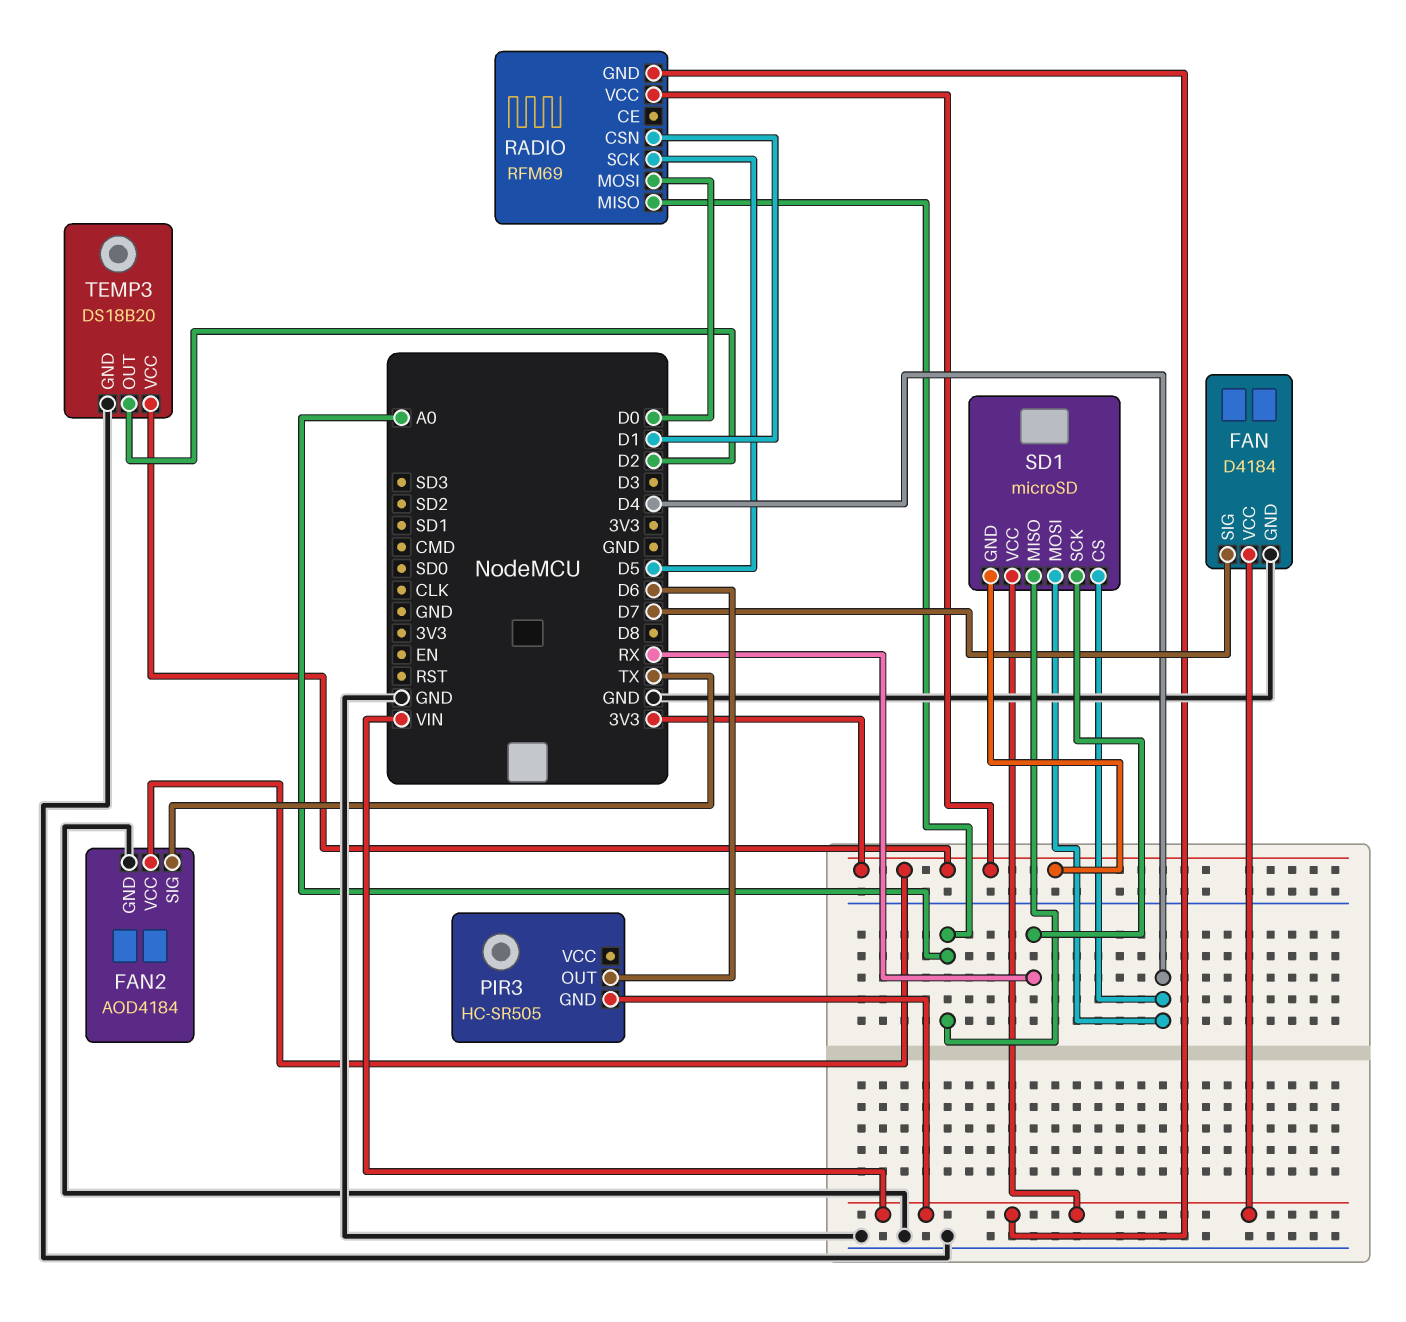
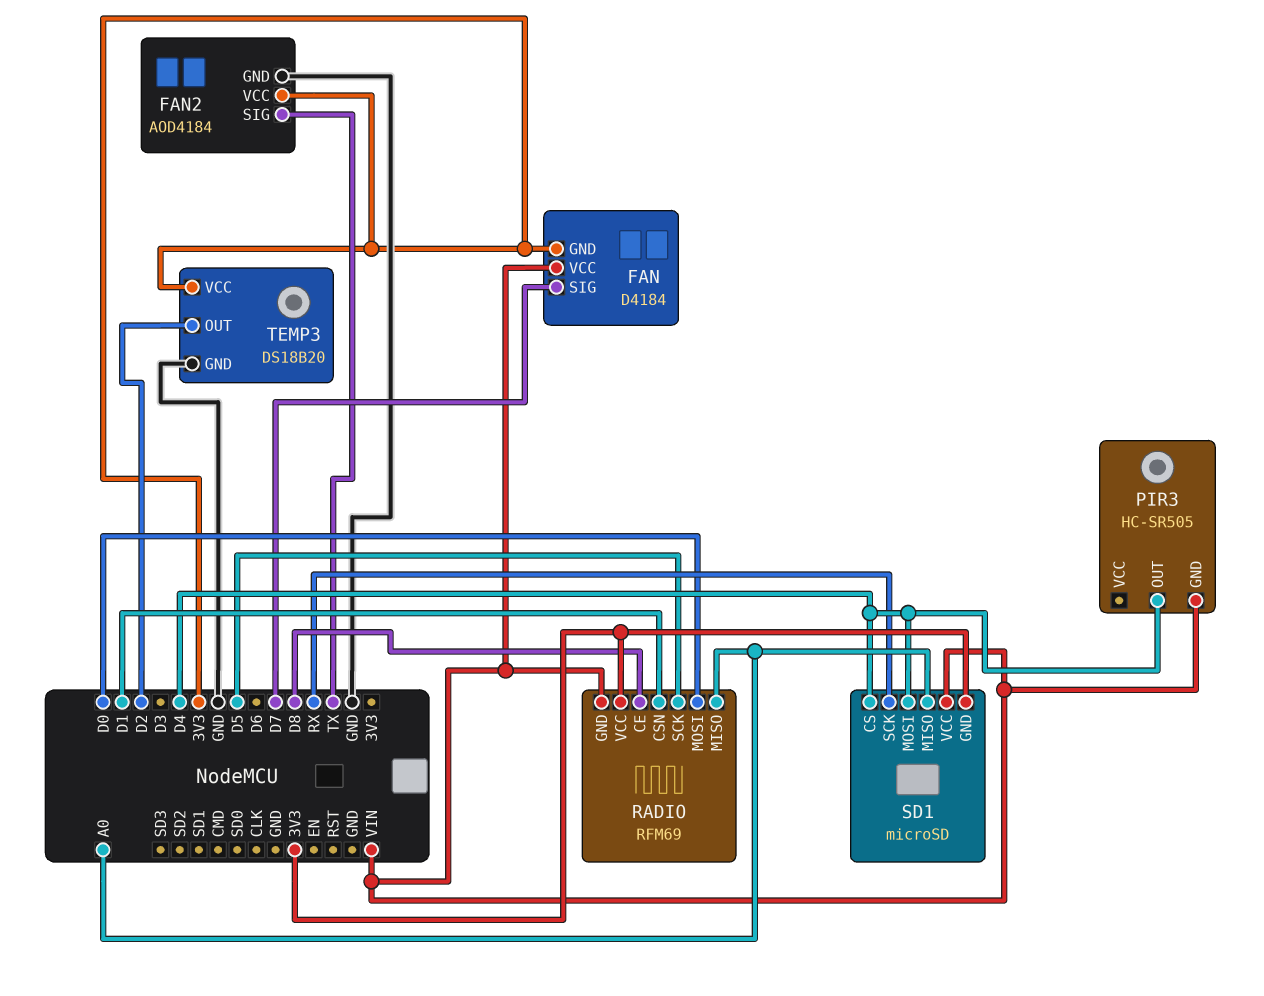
FAN pin GND: GND -> 3V3
PIR3 pin OUT: D6 -> D4
RADIO pin CE: none -> D8

